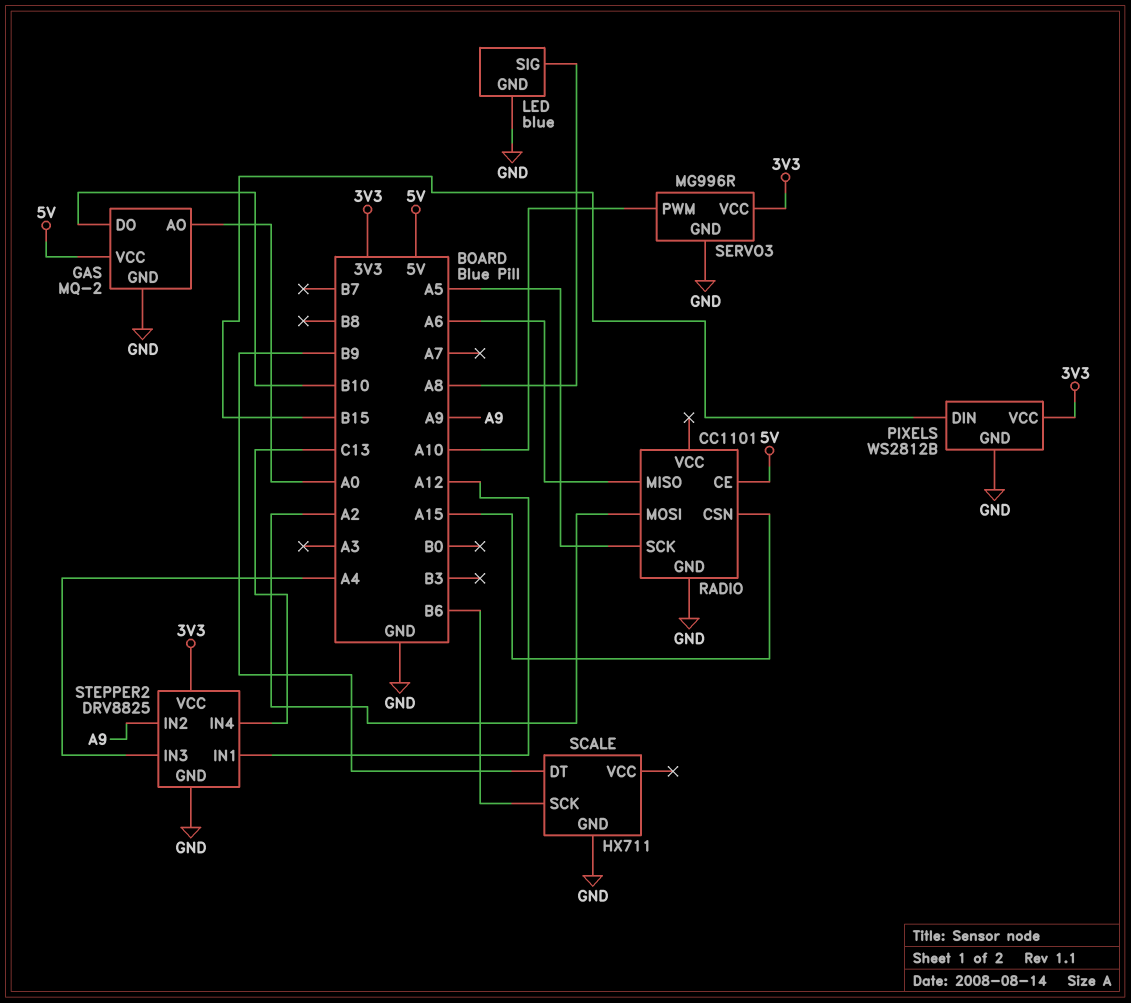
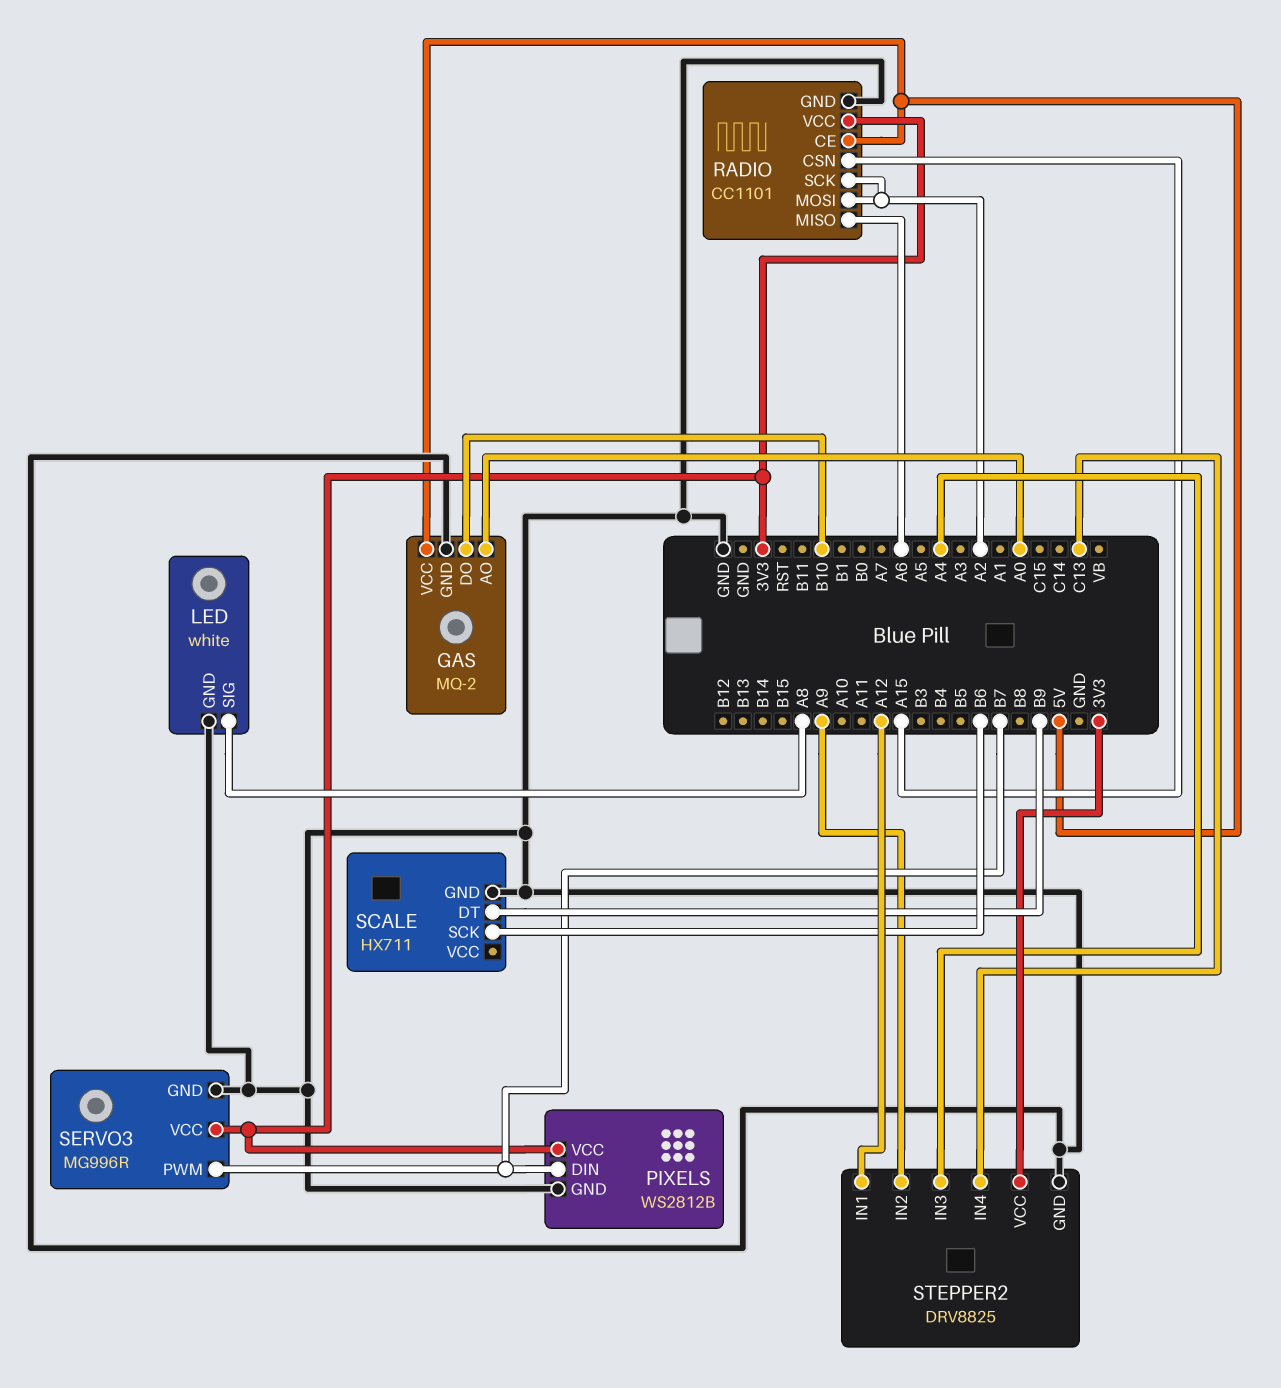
LED: blue -> white
PIXELS pin DIN: B15 -> B7
RADIO pin SCK: A5 -> A2
RADIO pin VCC: none -> 3V3
SERVO3 pin PWM: A10 -> B7

